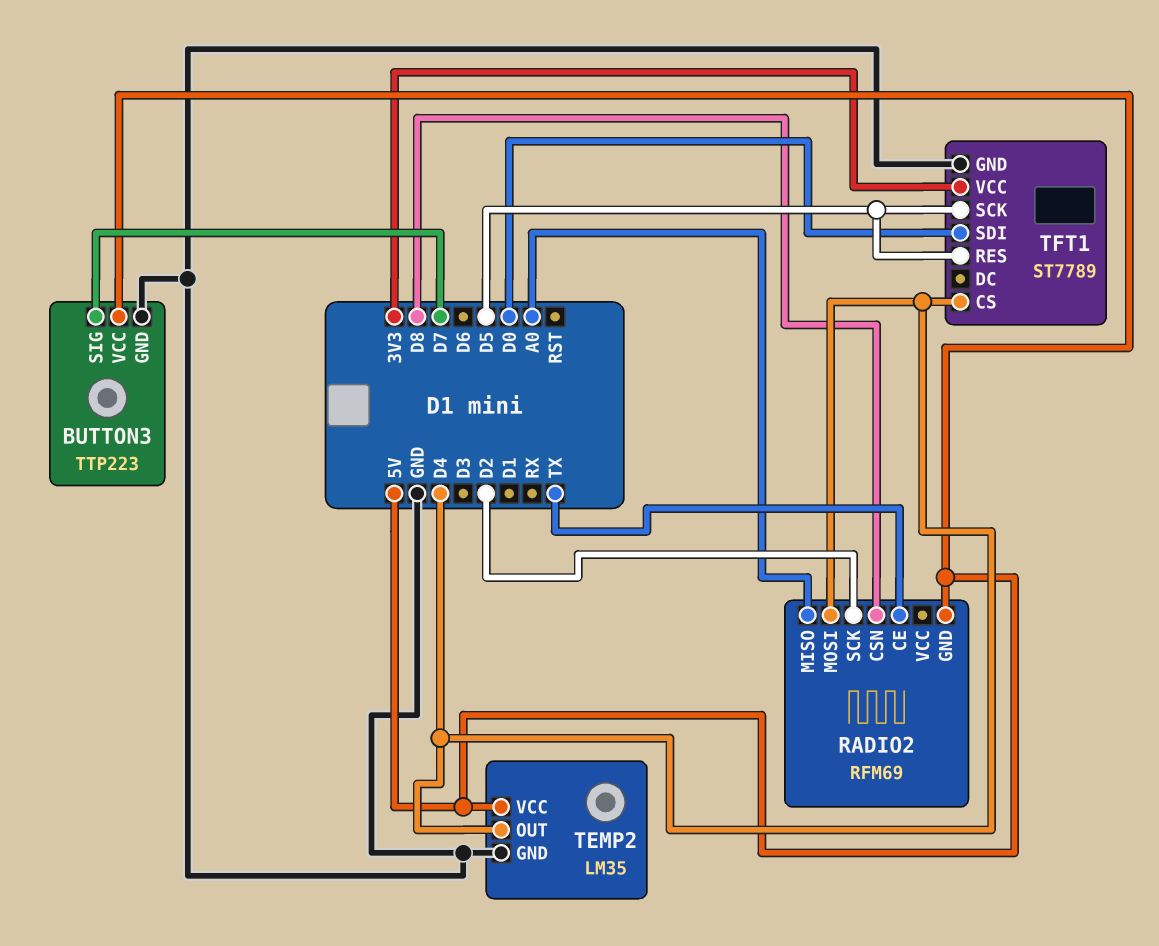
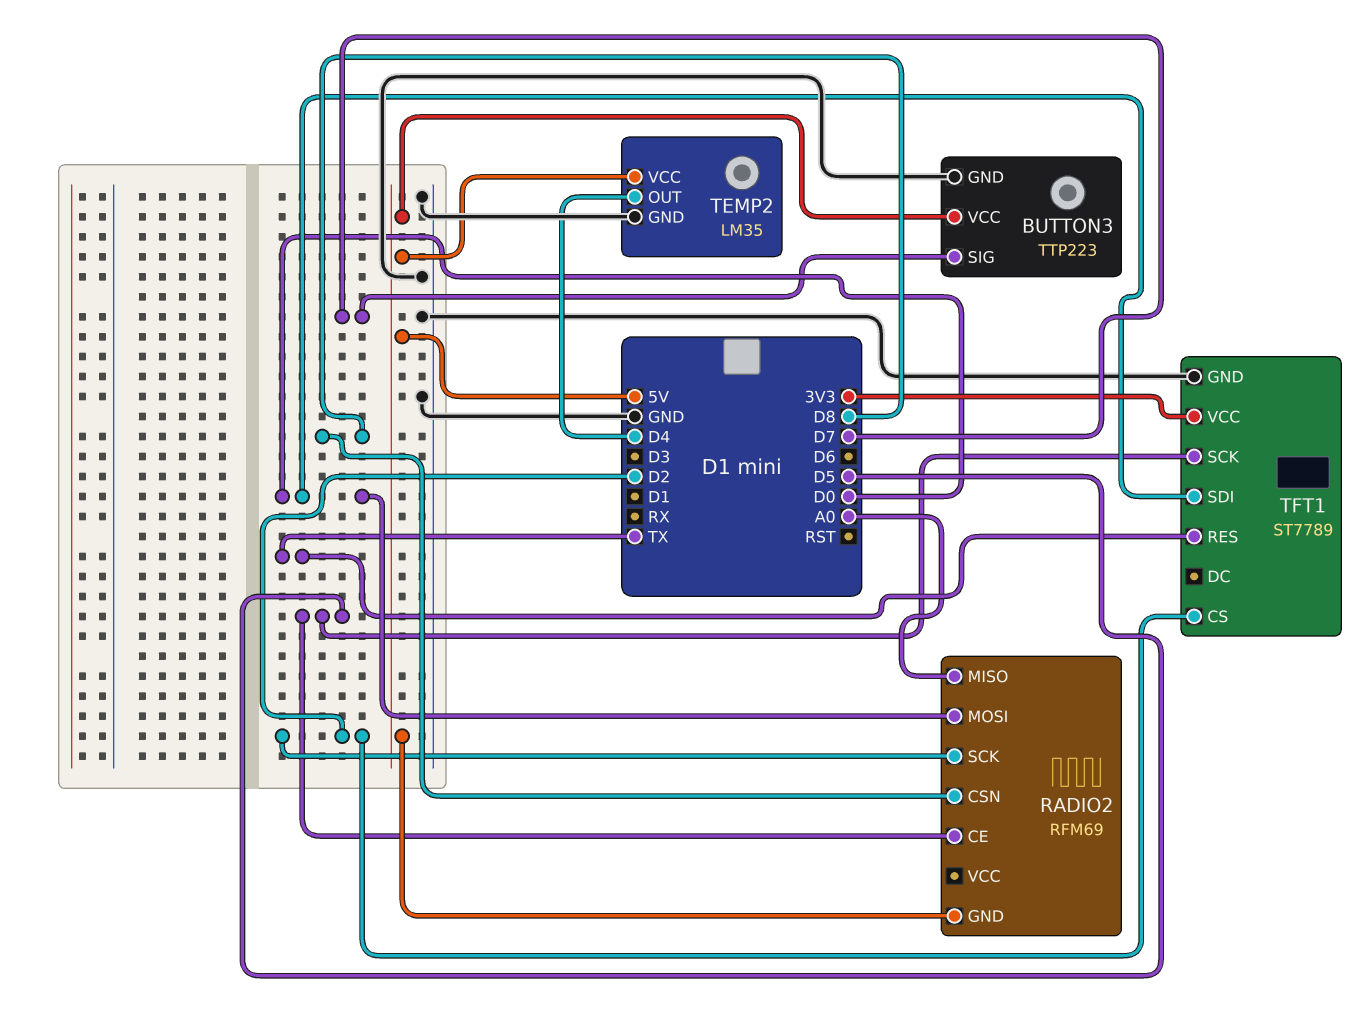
RADIO2 pin CE: TX -> D5
RADIO2 pin MOSI: D4 -> D0
TFT1 pin CS: D4 -> D2
TFT1 pin RES: D5 -> TX

